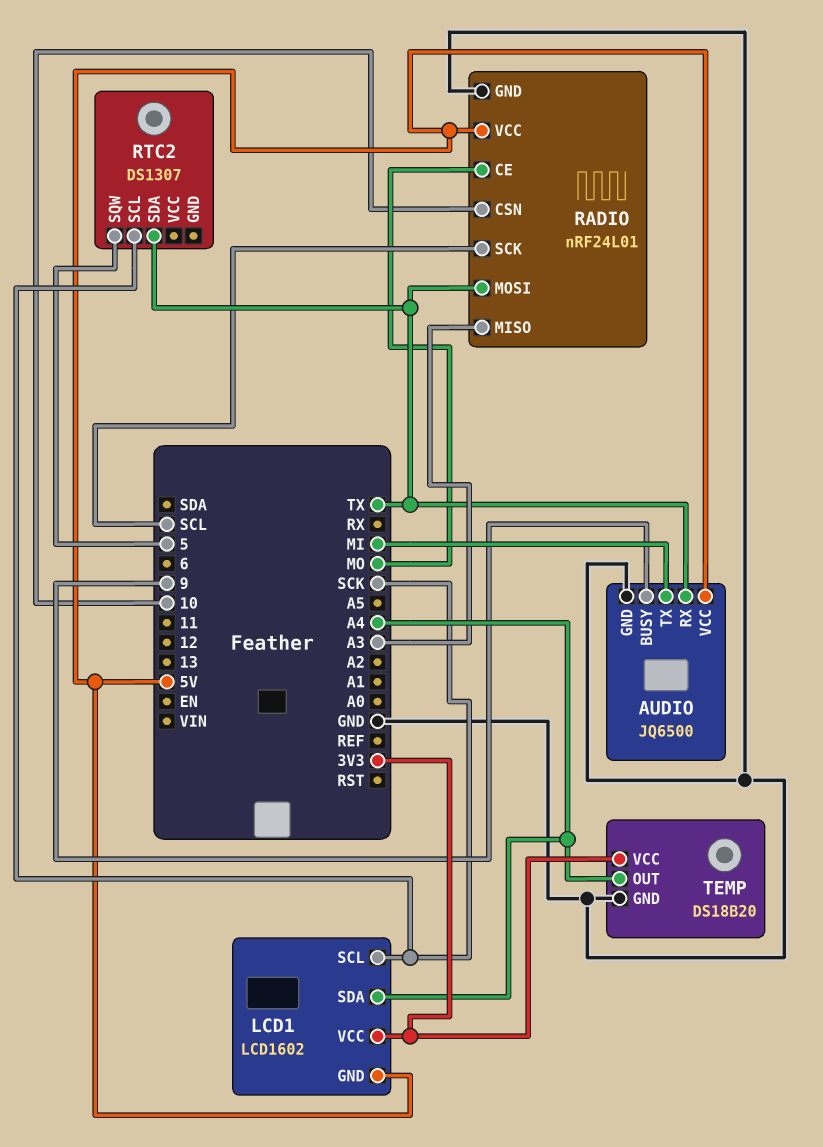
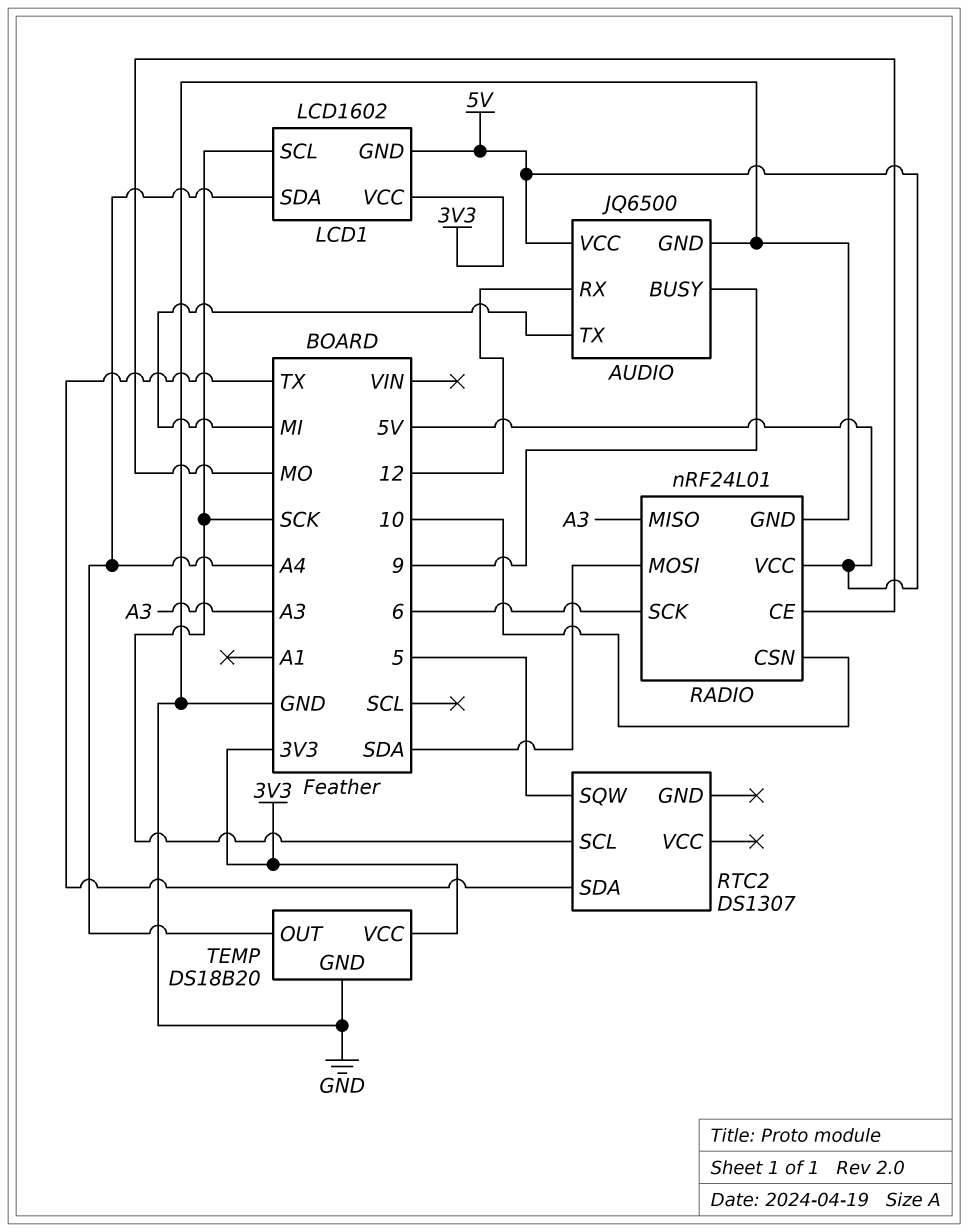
AUDIO pin RX: TX -> 12
RADIO pin MOSI: TX -> SDA
RADIO pin SCK: SCL -> 6

